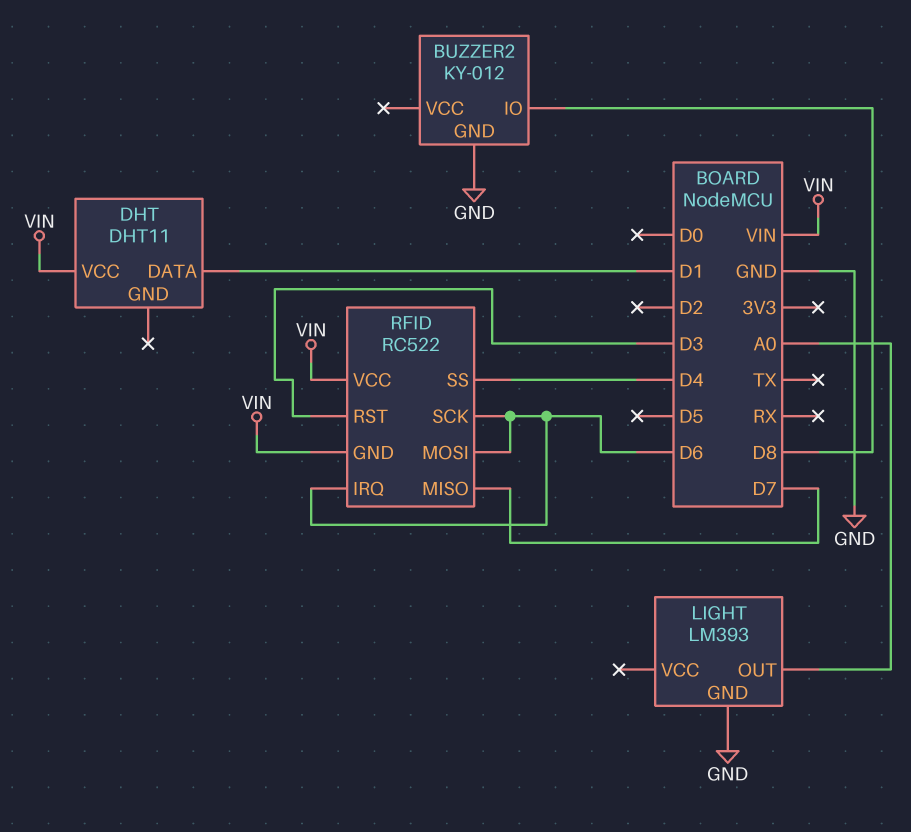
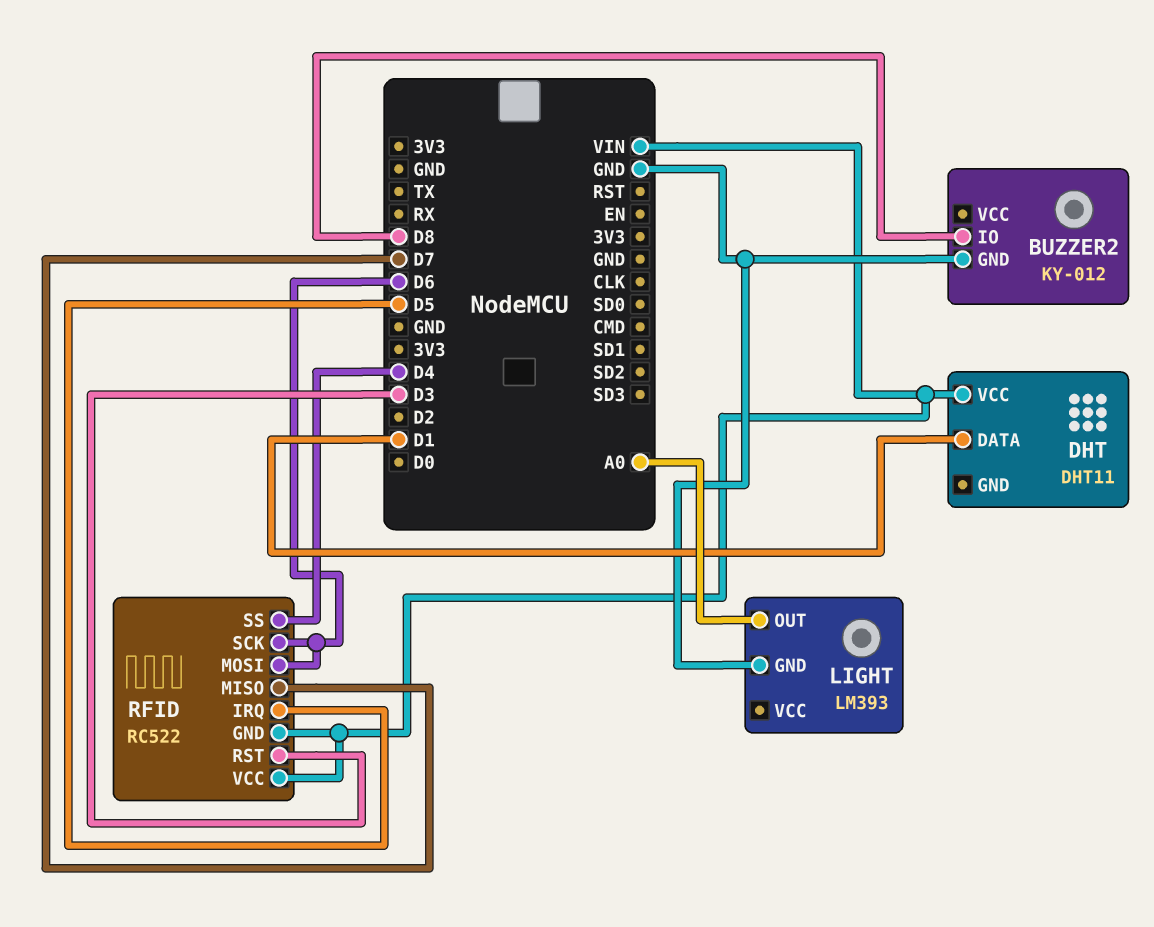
RFID pin IRQ: D6 -> D5

